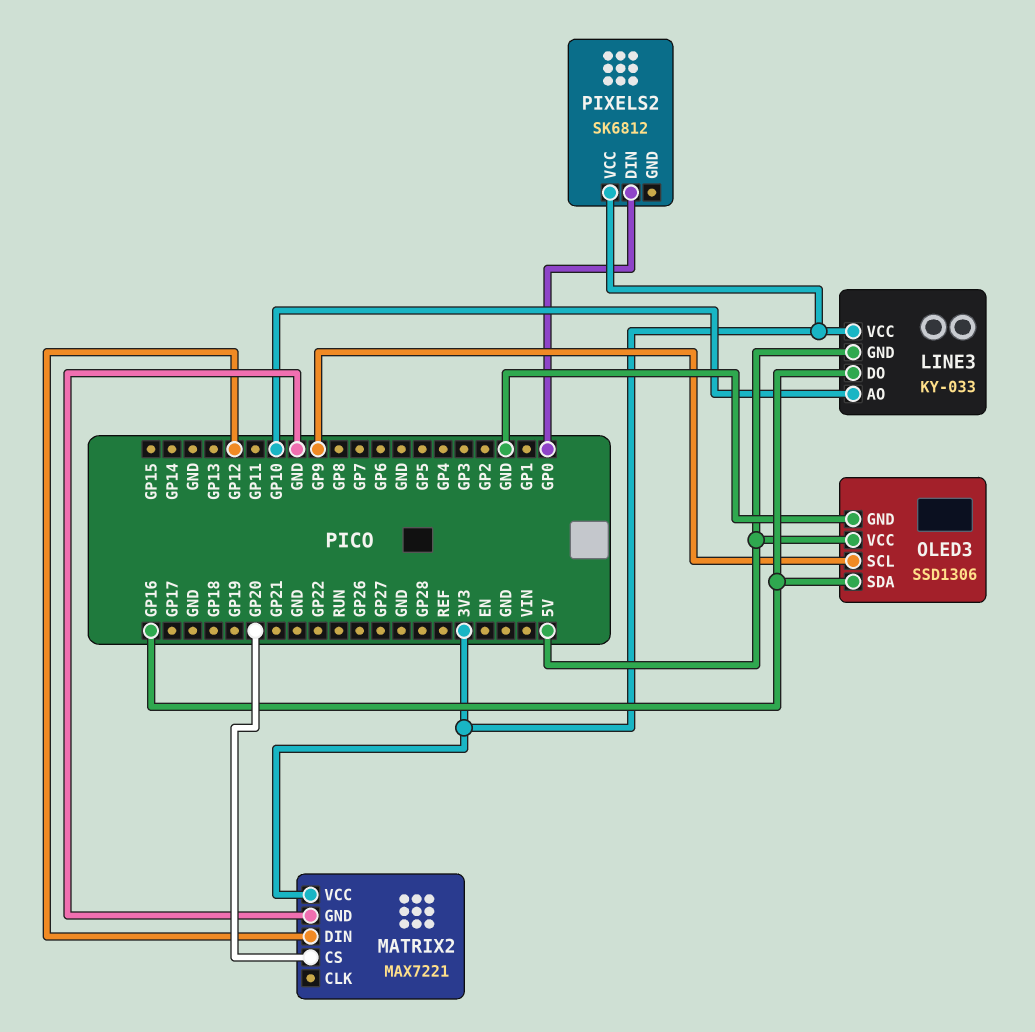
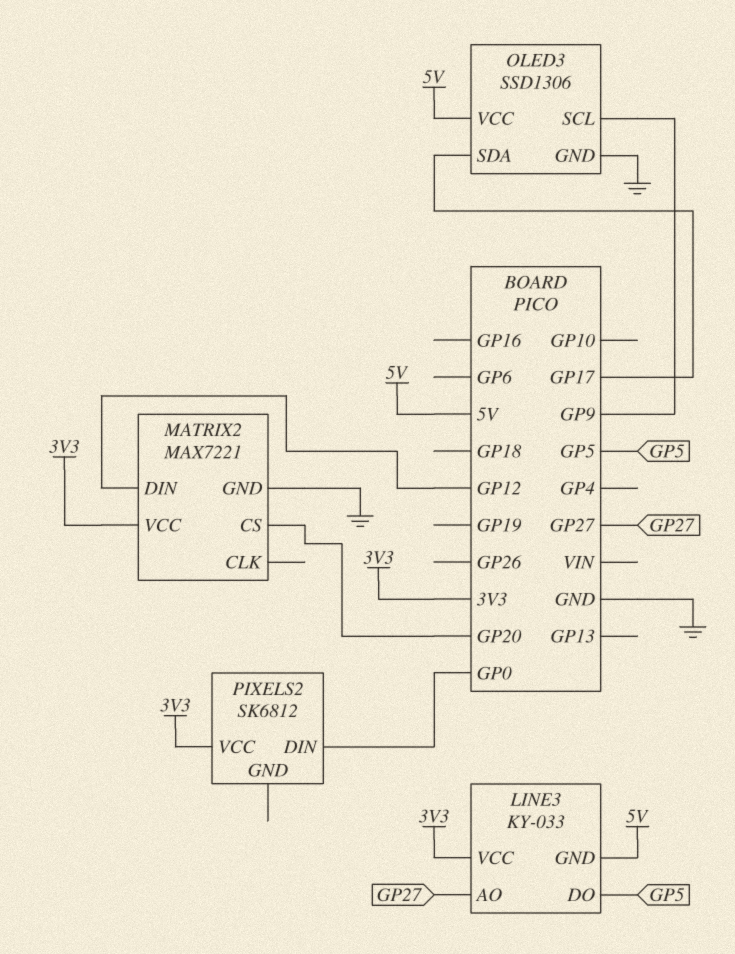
LINE3 pin AO: GP10 -> GP27
LINE3 pin DO: GP16 -> GP5
OLED3 pin SDA: GP16 -> GP17

